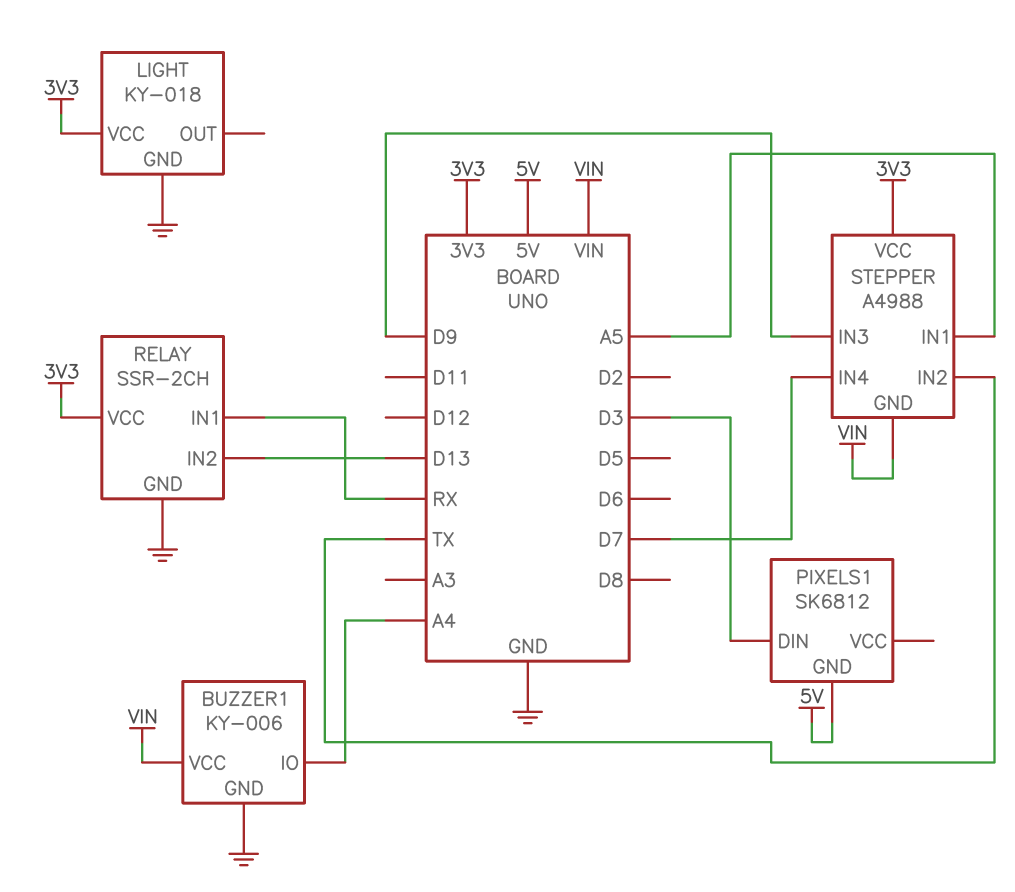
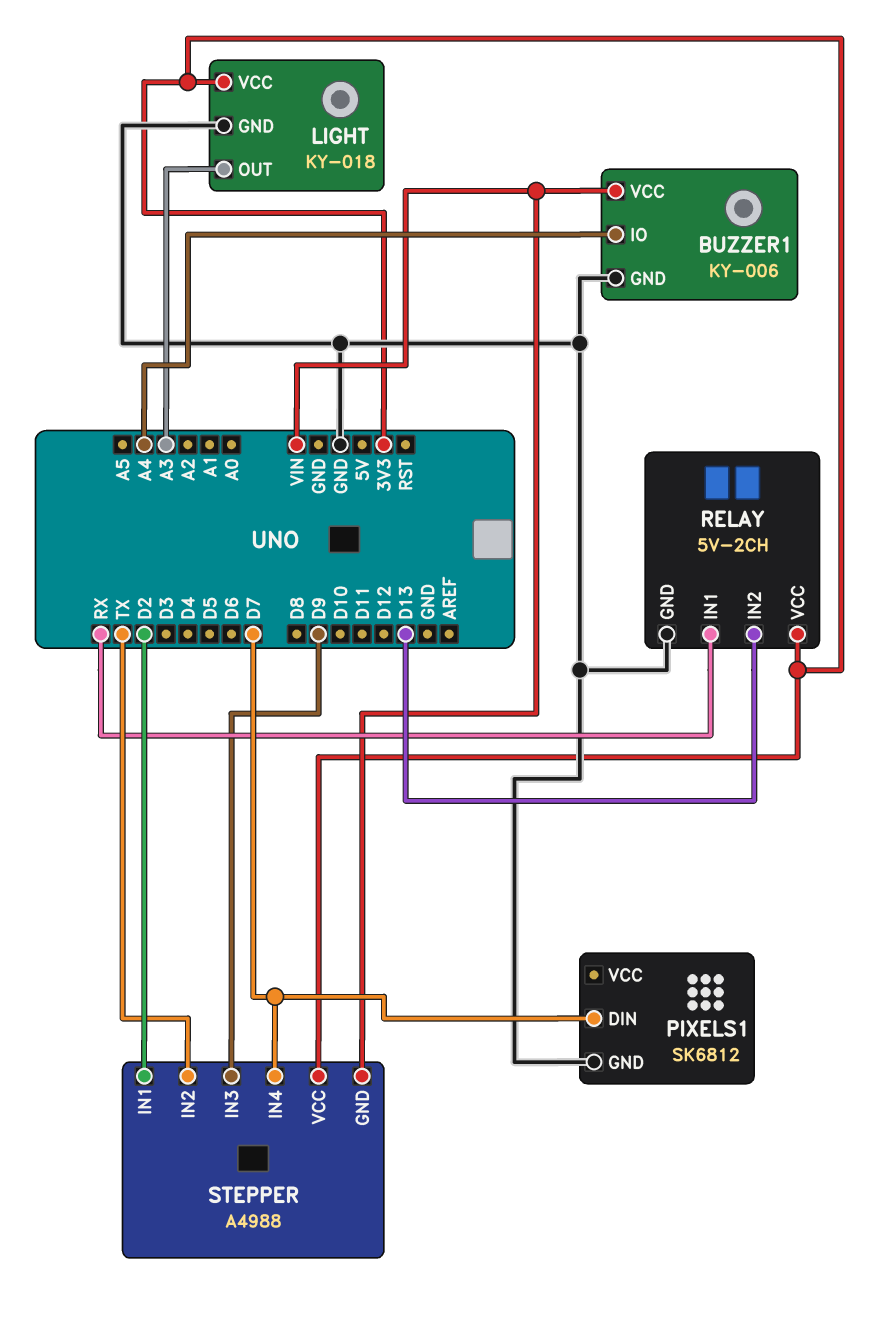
LIGHT pin OUT: none -> A3
PIXELS1 pin DIN: D3 -> D7
PIXELS1 pin GND: 5V -> GND
RELAY: SSR-2CH -> 5V-2CH
STEPPER pin IN1: A5 -> D2

